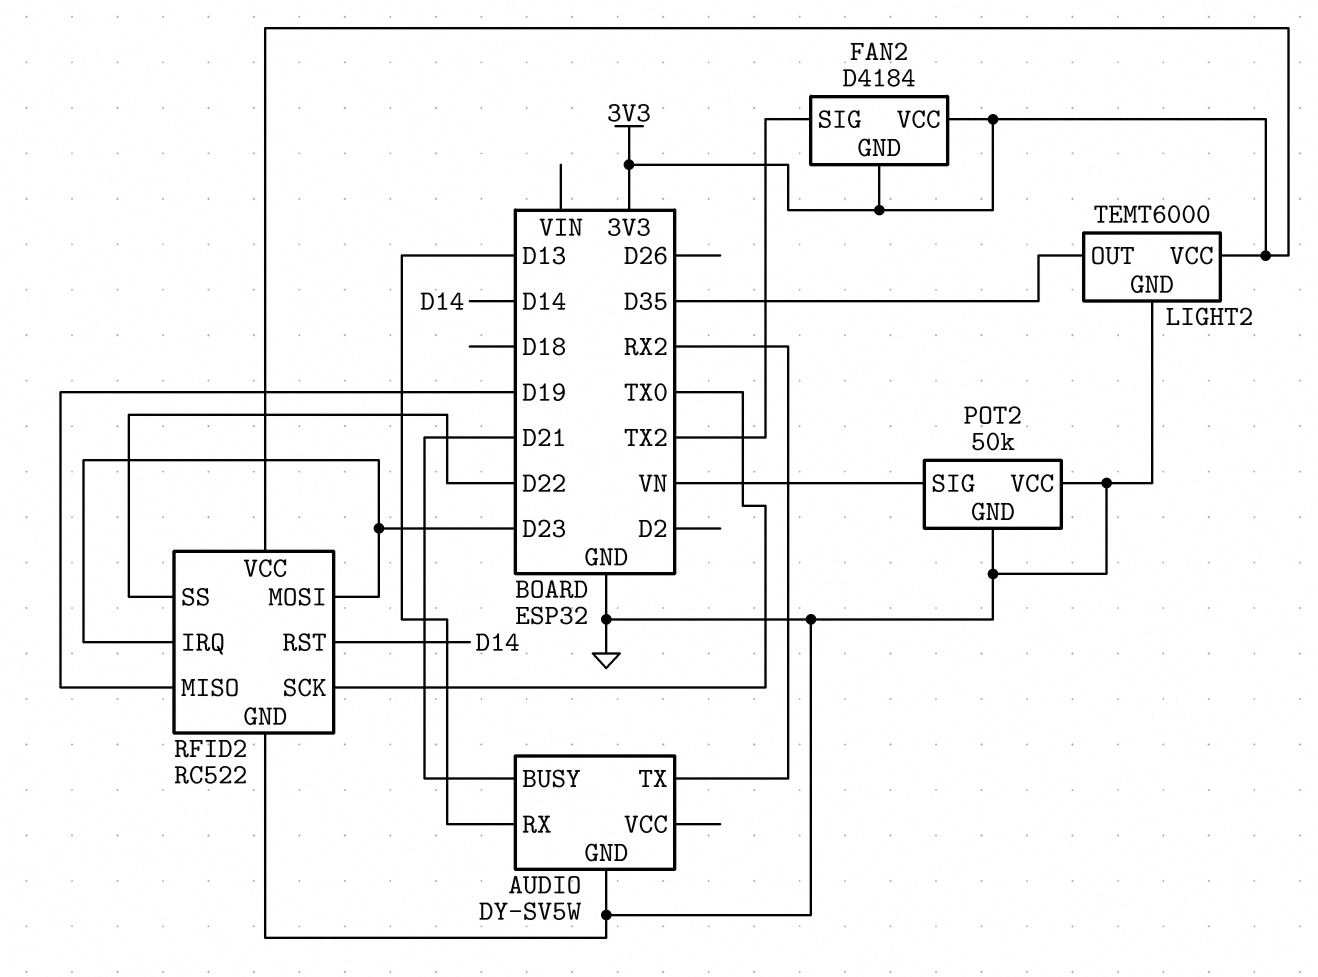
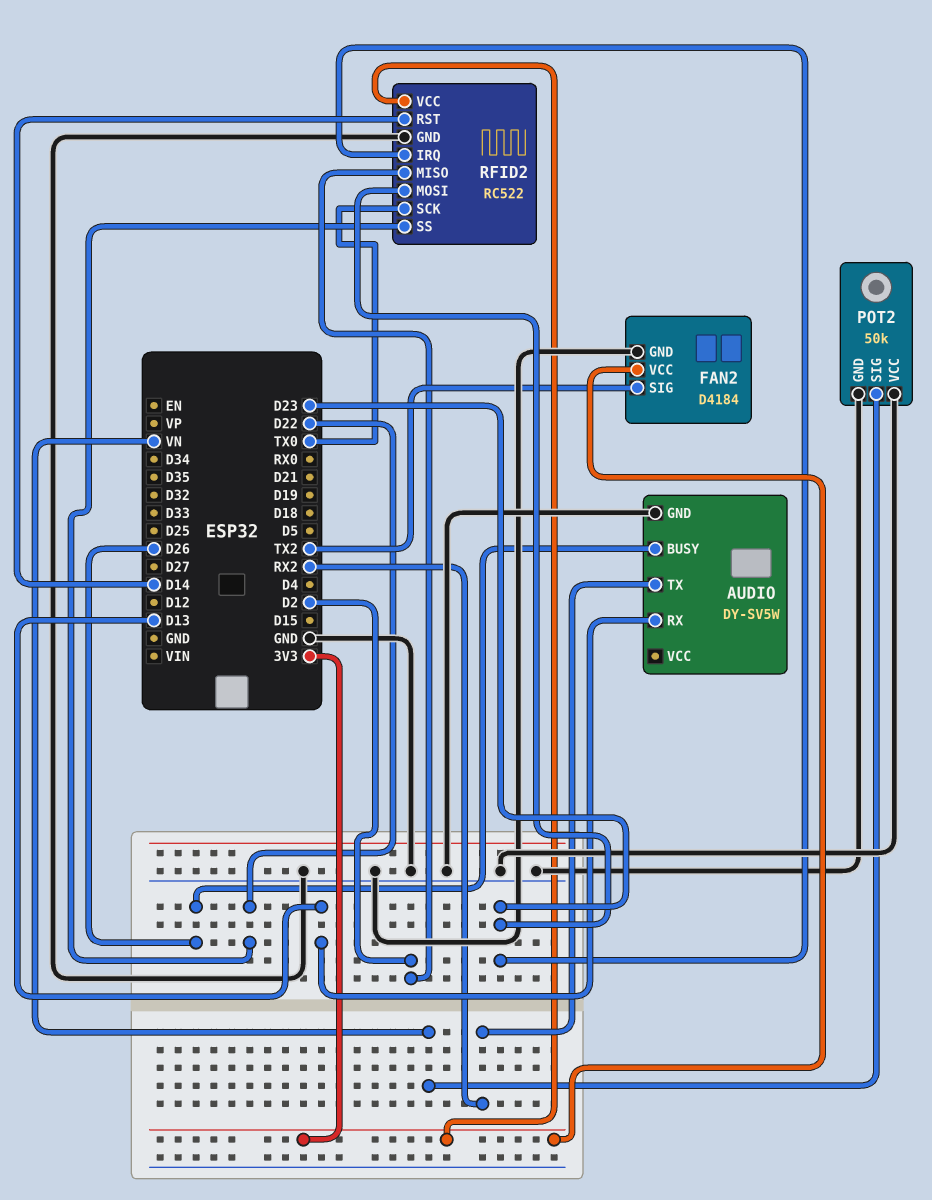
AUDIO pin BUSY: D21 -> D26
FAN2 pin GND: 3V3 -> GND
LIGHT2: TEMT6000 -> none
LIGHT2 pin GND: GND -> none
LIGHT2 pin OUT: D35 -> none
LIGHT2 pin VCC: 3V3 -> none
RFID2 pin MISO: D19 -> D2

